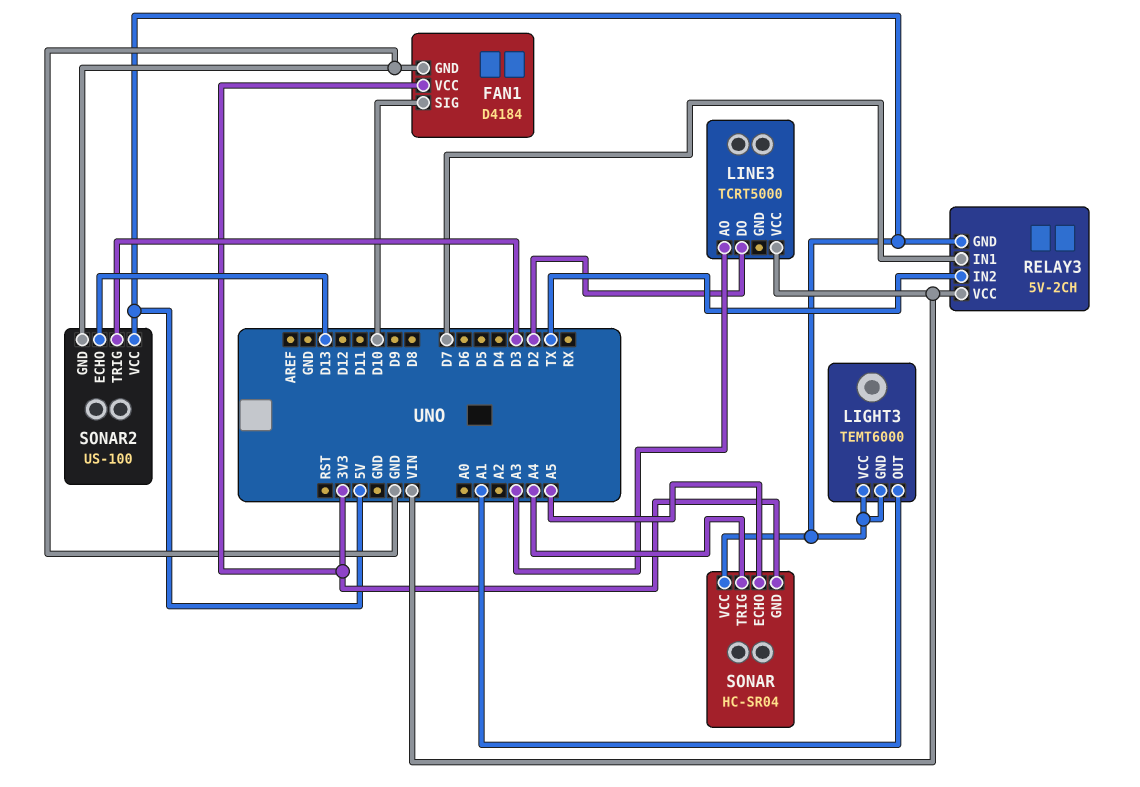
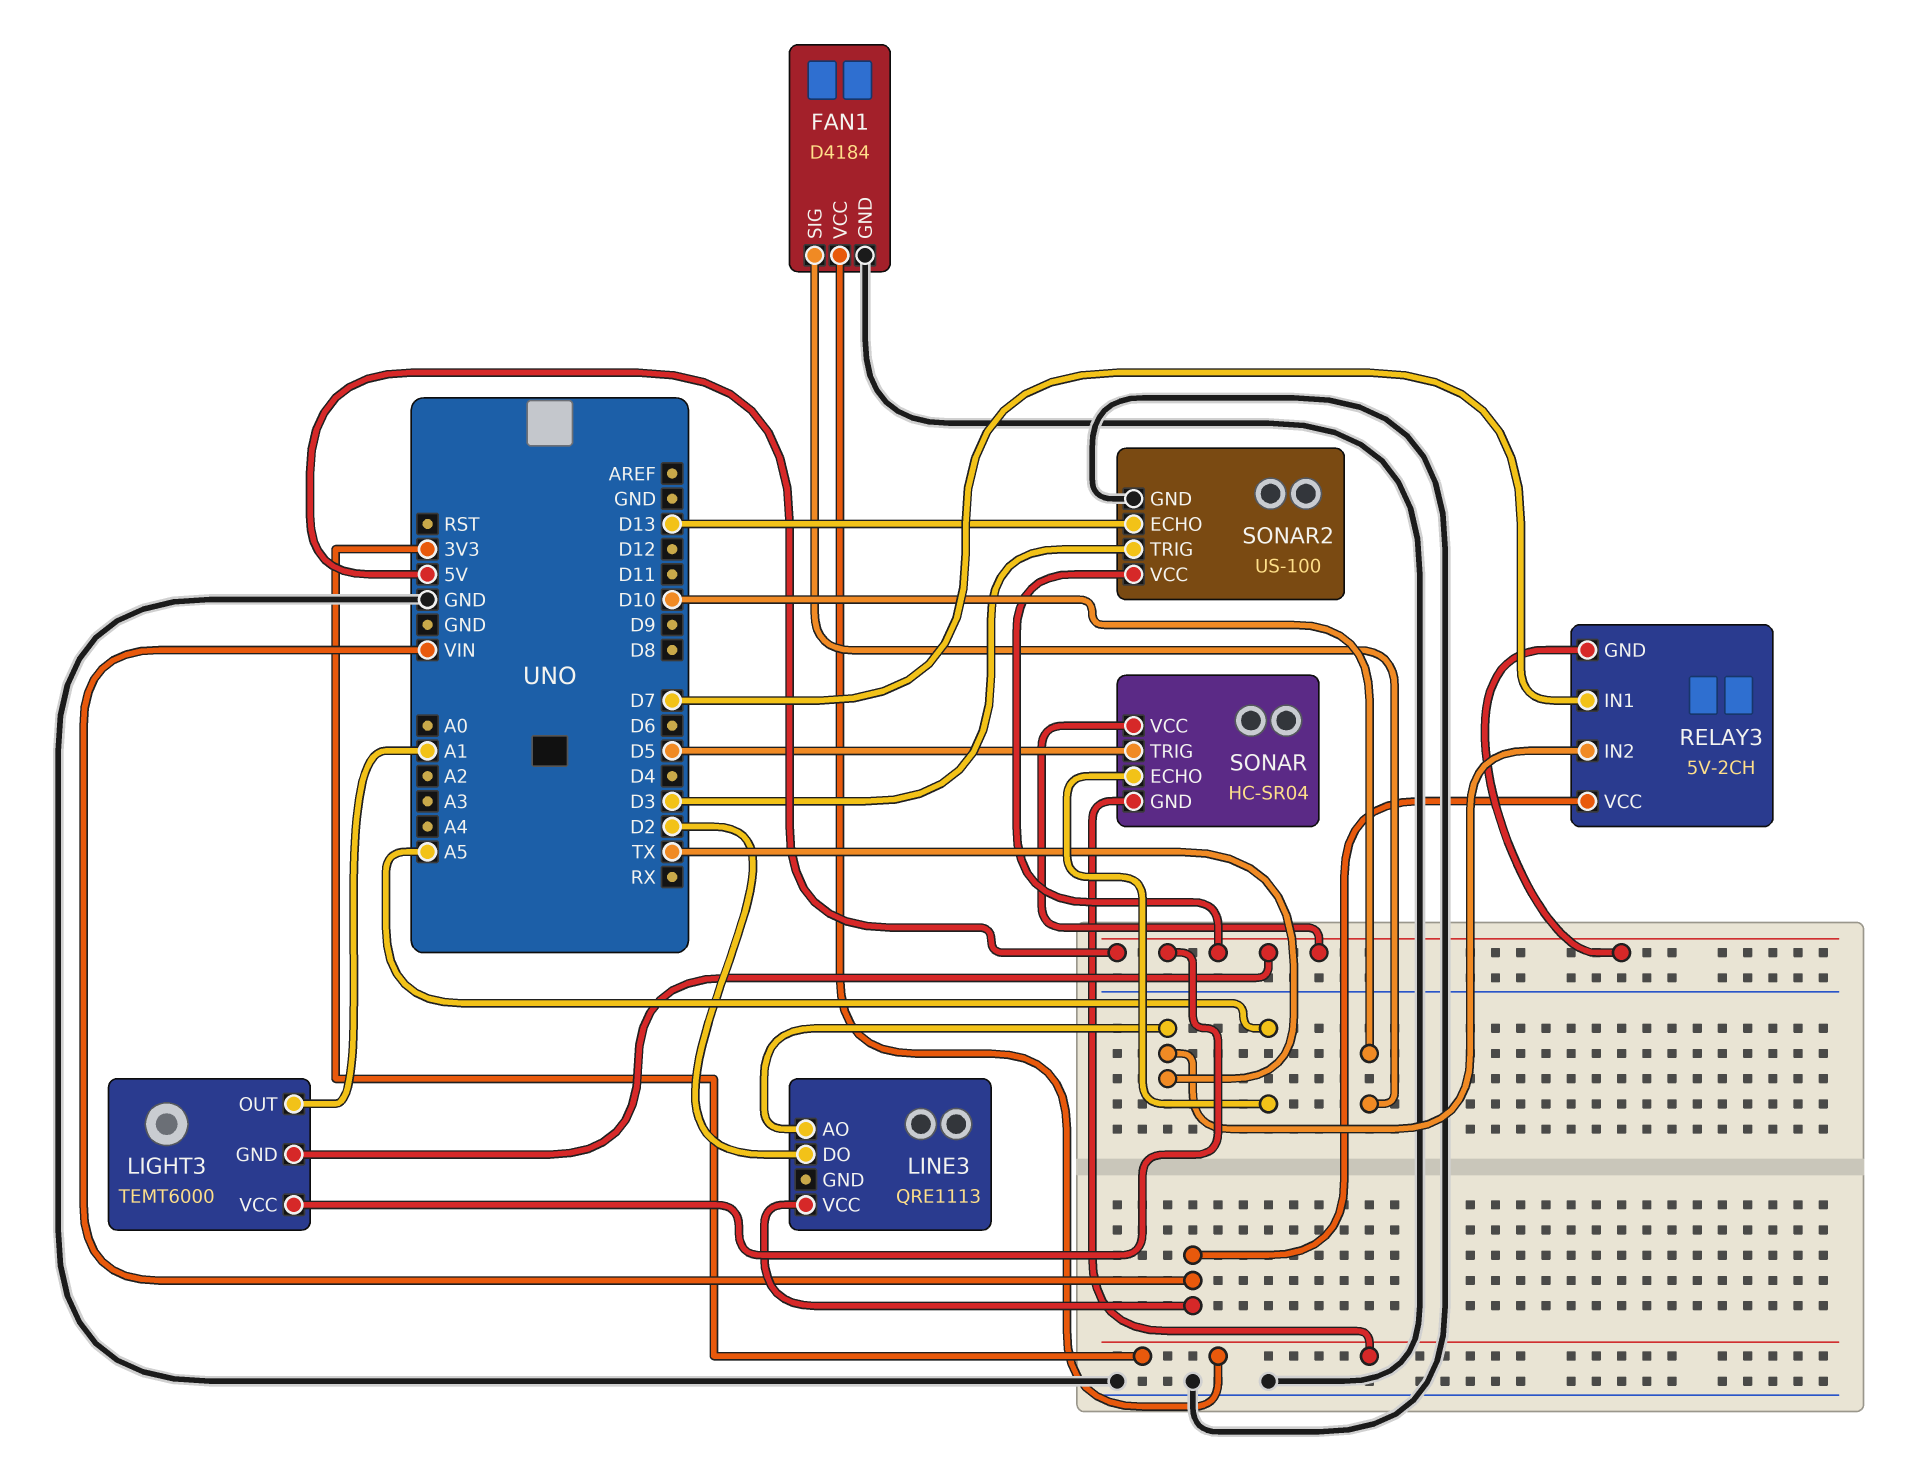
LINE3: TCRT5000 -> QRE1113
LINE3 pin AO: A3 -> TX
SONAR pin TRIG: A4 -> D5

